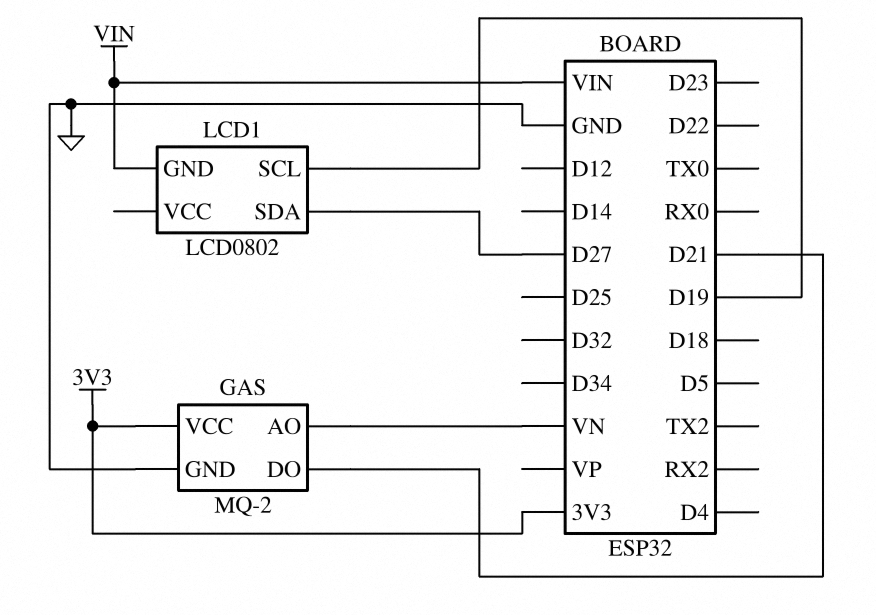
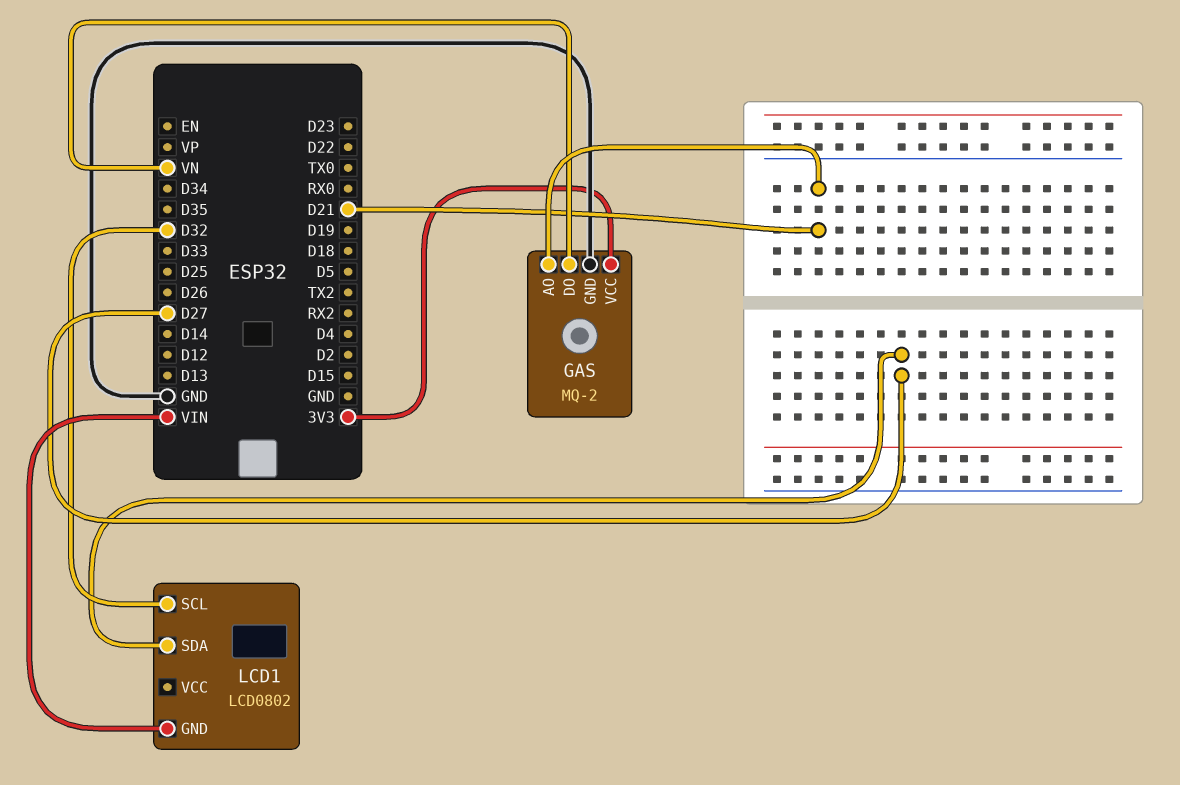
GAS pin AO: VN -> D21
GAS pin DO: D21 -> VN
LCD1 pin SCL: D19 -> D32

